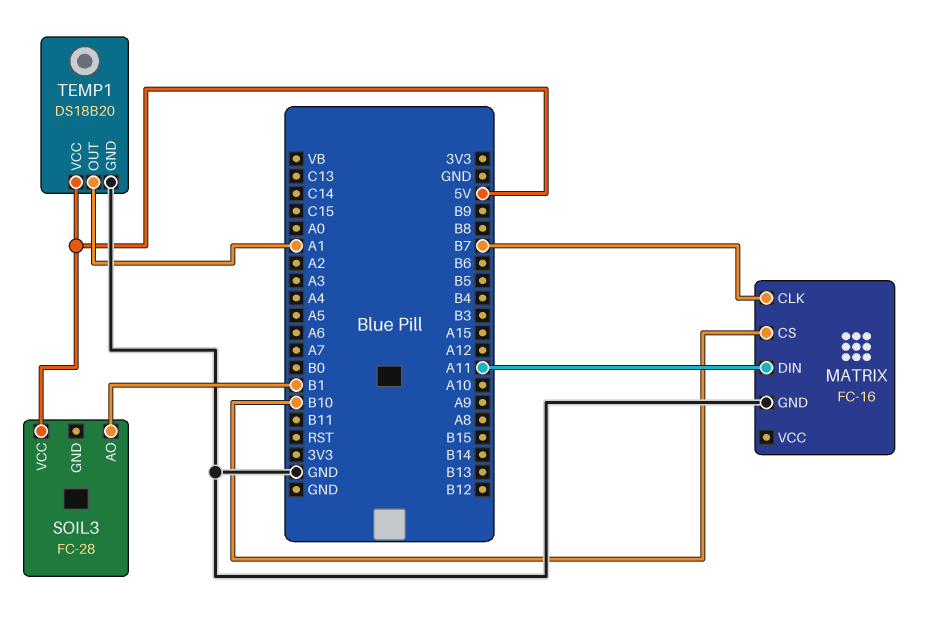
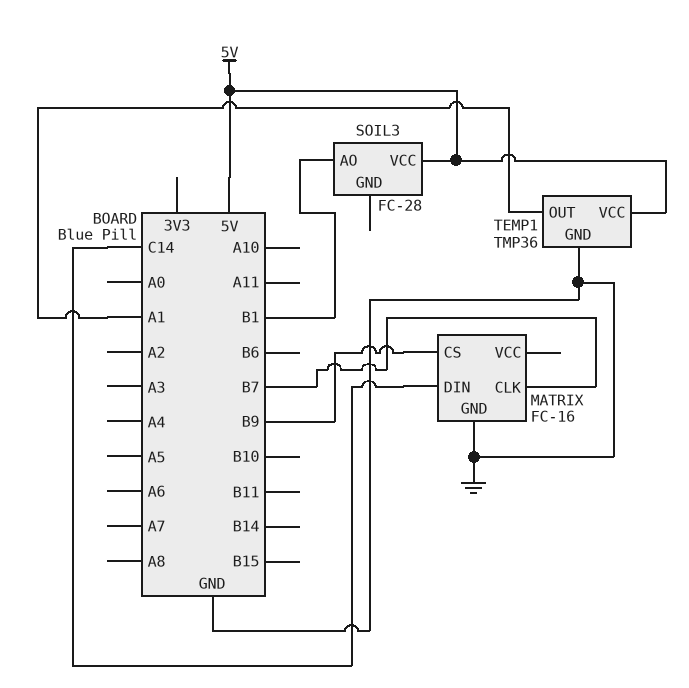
MATRIX pin CS: B10 -> B9
MATRIX pin DIN: A11 -> C14
TEMP1: DS18B20 -> TMP36

